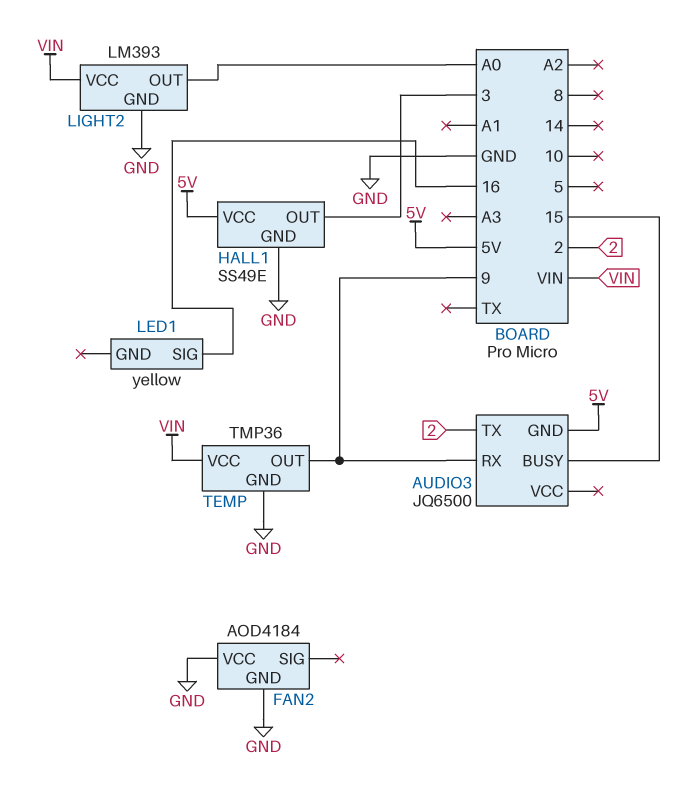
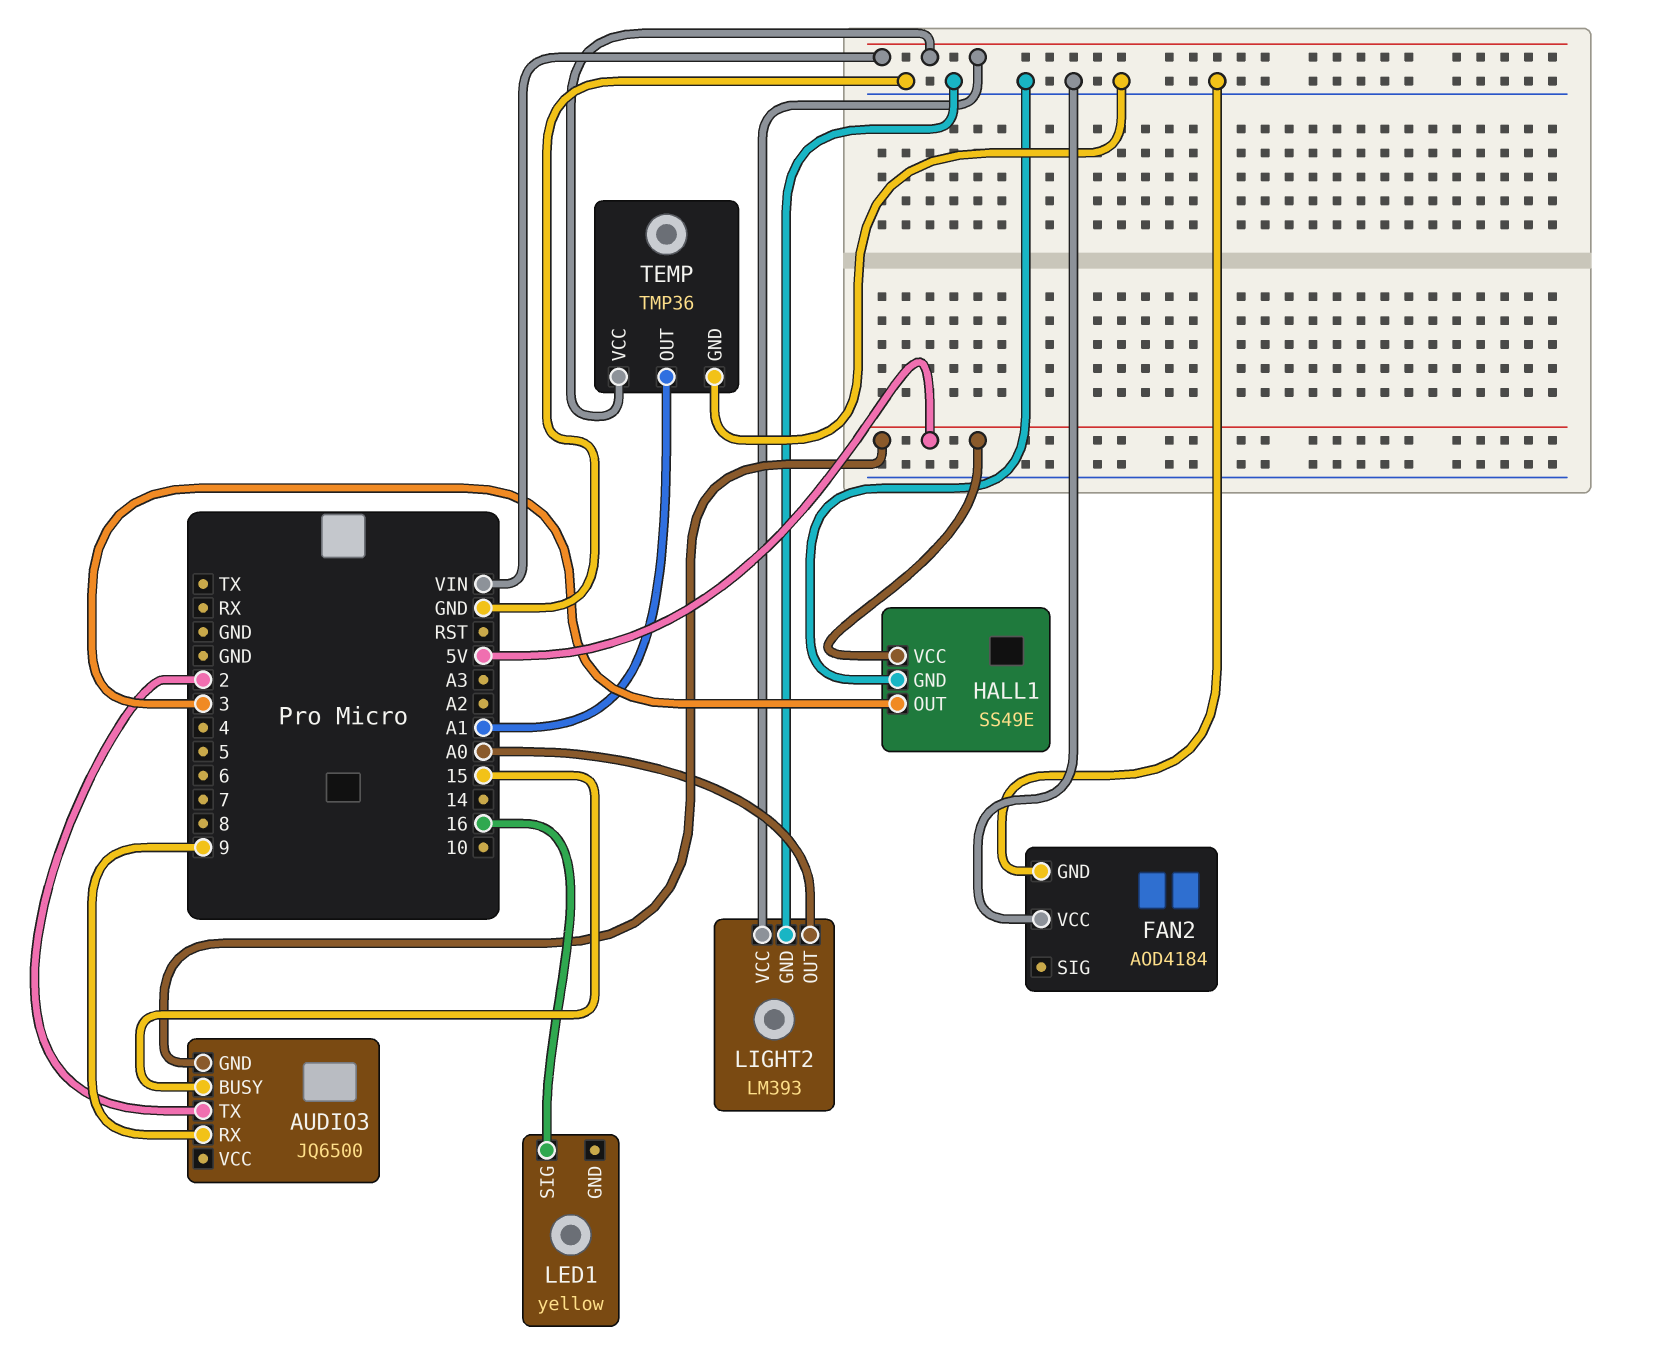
TEMP pin OUT: 9 -> A1

